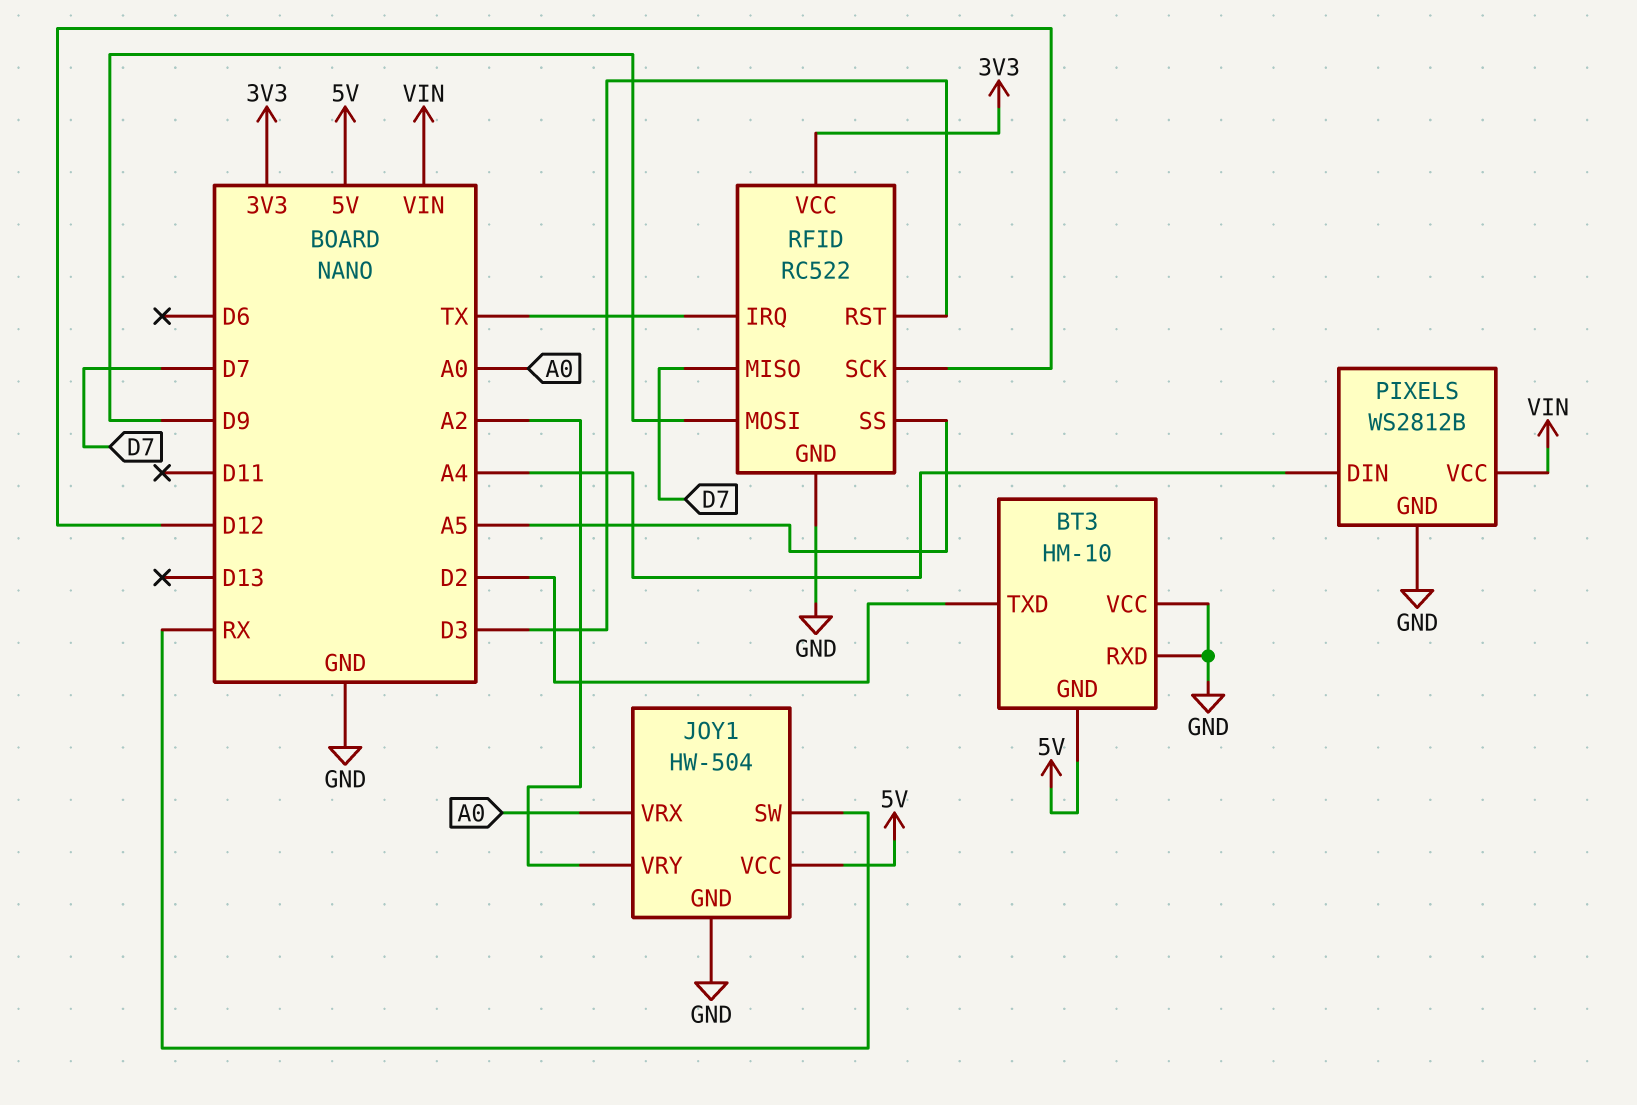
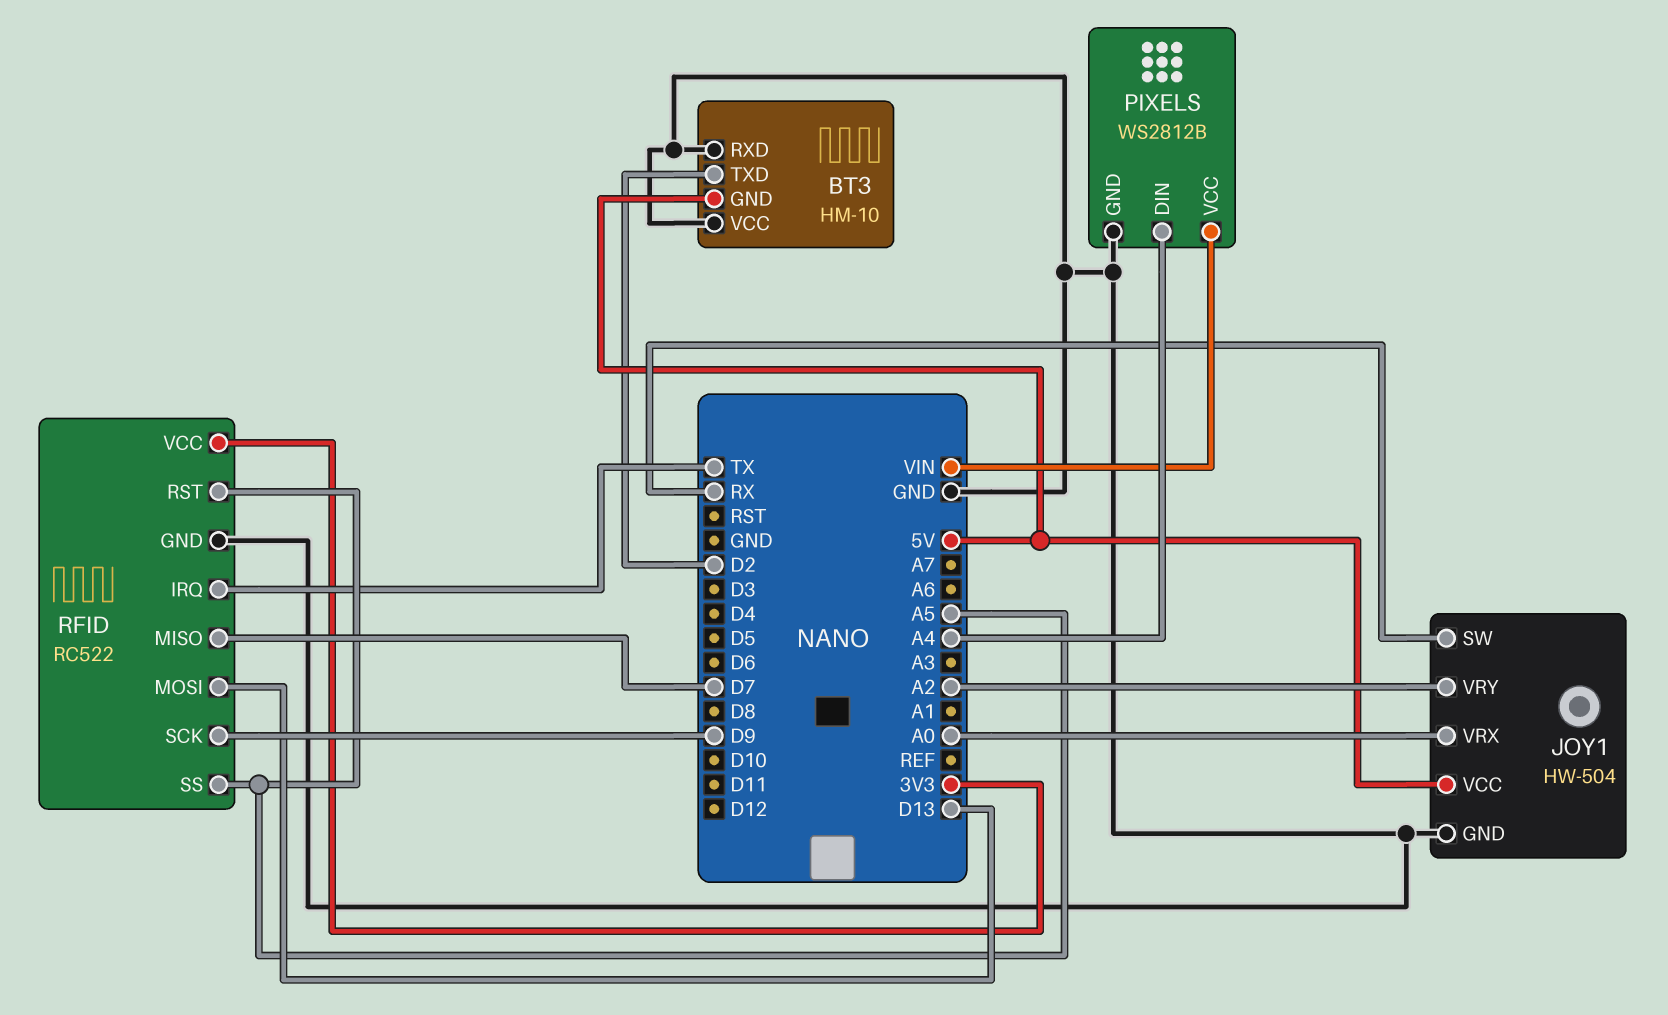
RFID pin MOSI: D9 -> D13
RFID pin RST: D3 -> A5
RFID pin SCK: D12 -> D9

